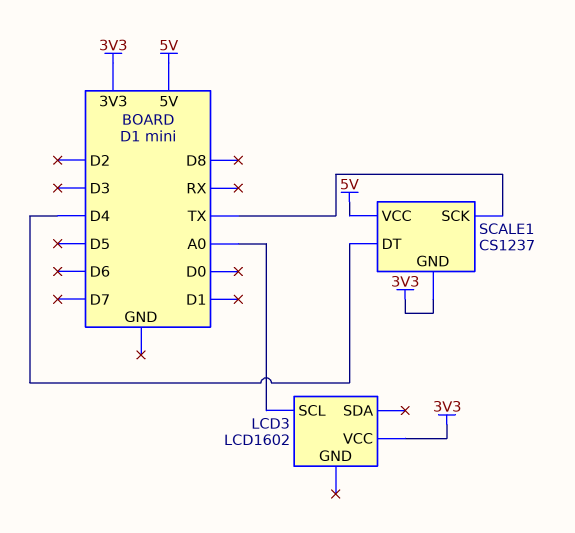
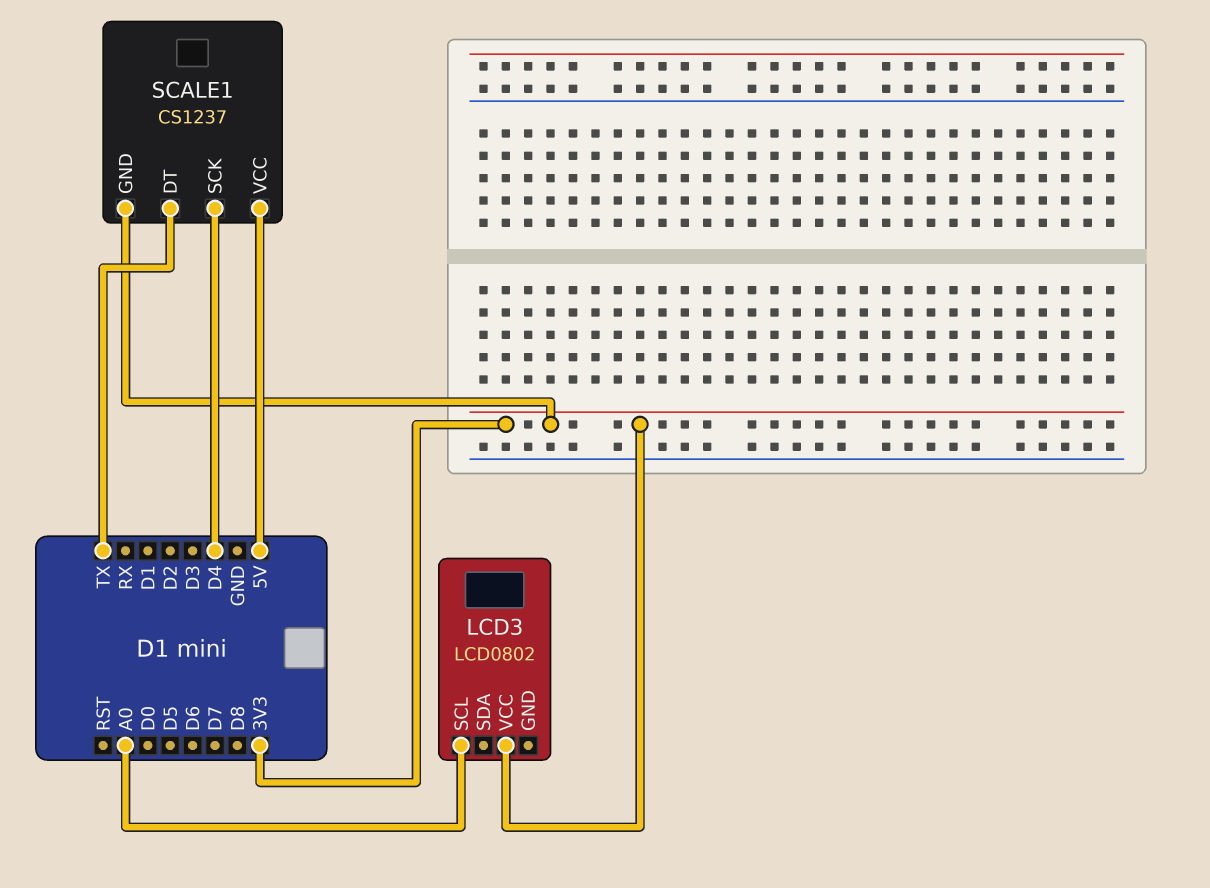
LCD3: LCD1602 -> LCD0802
SCALE1 pin DT: D4 -> TX
SCALE1 pin SCK: TX -> D4

